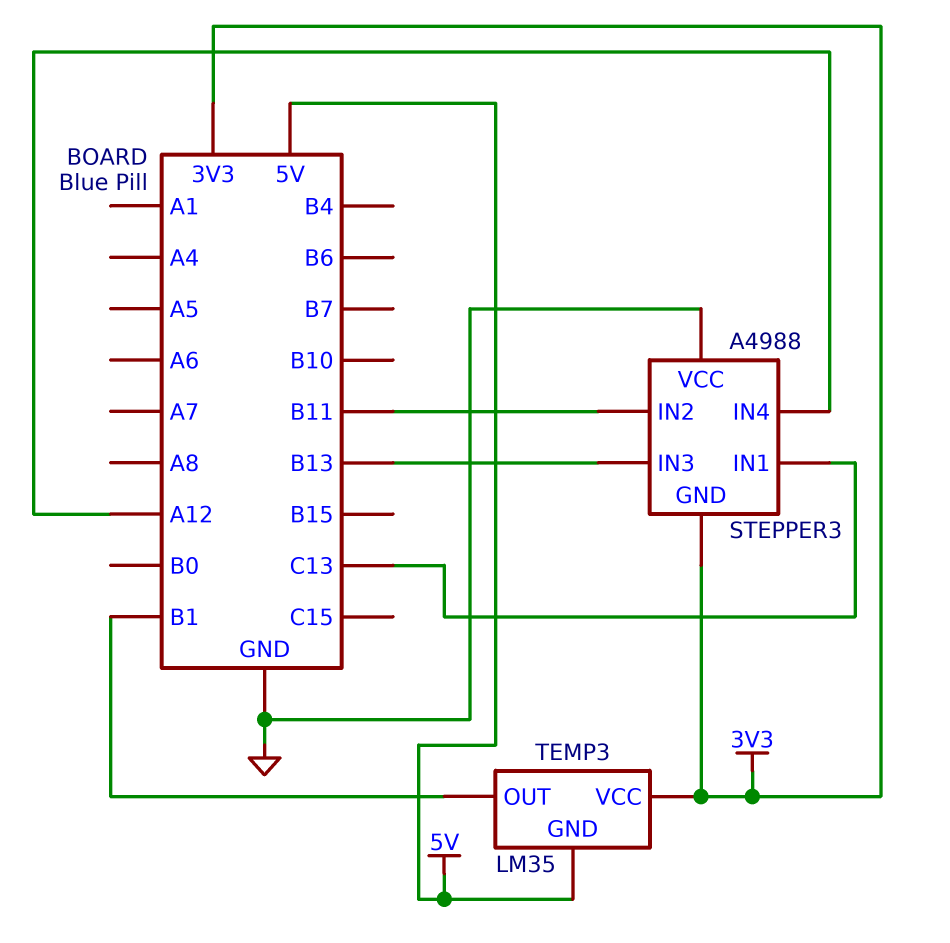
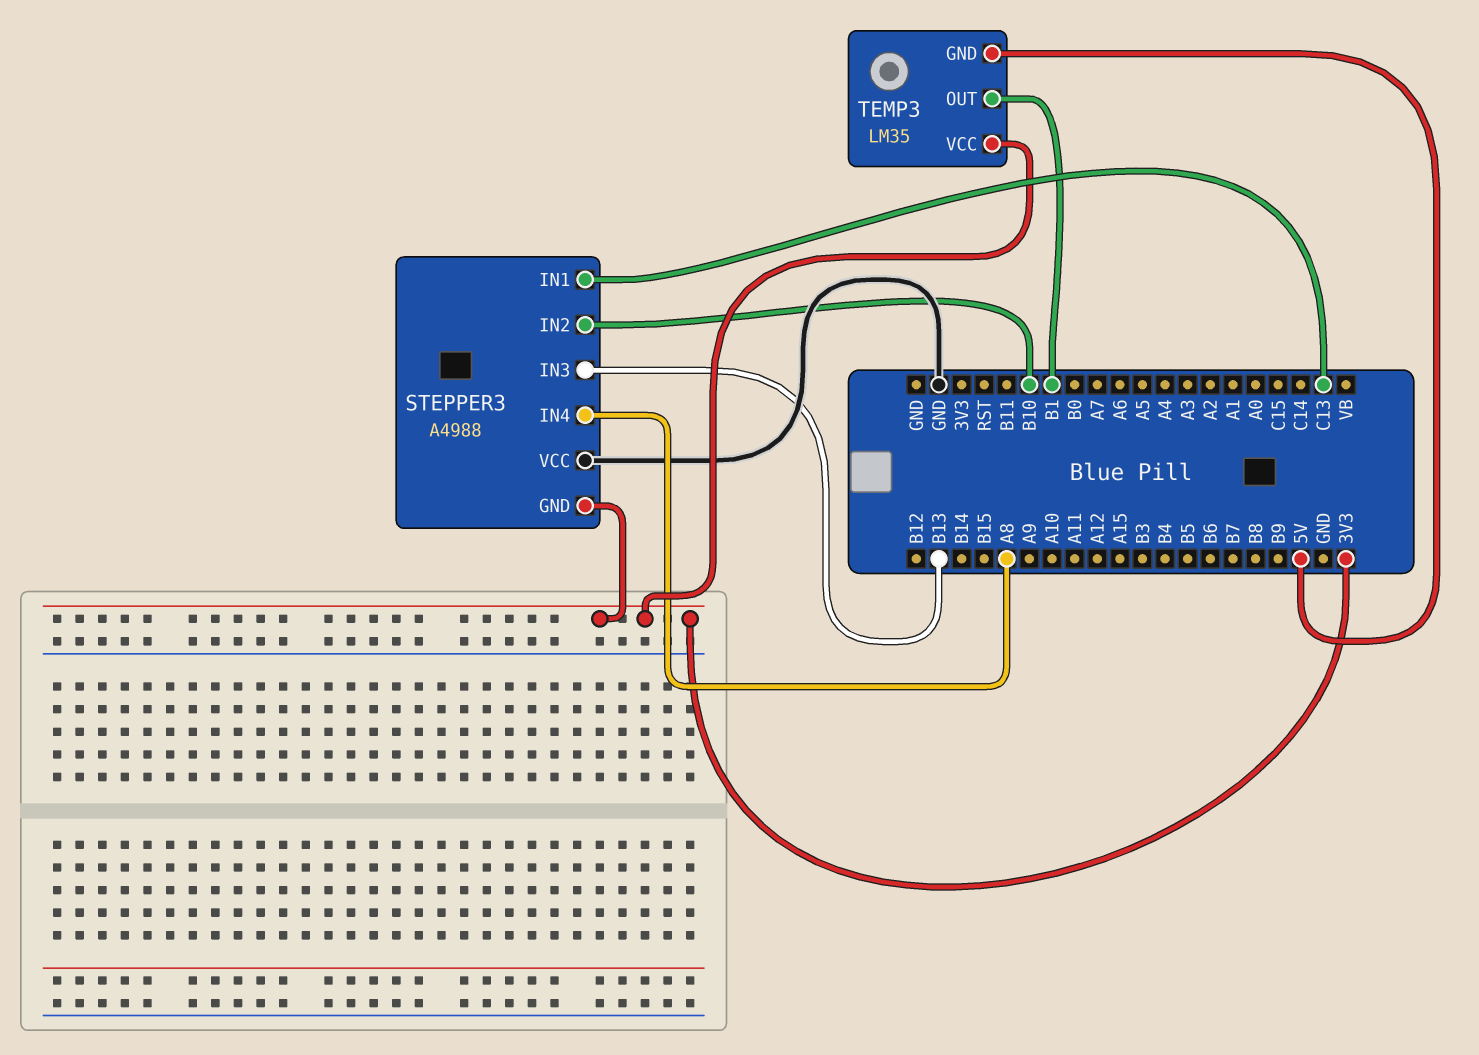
STEPPER3 pin IN2: B11 -> B10
STEPPER3 pin IN4: A12 -> A8

